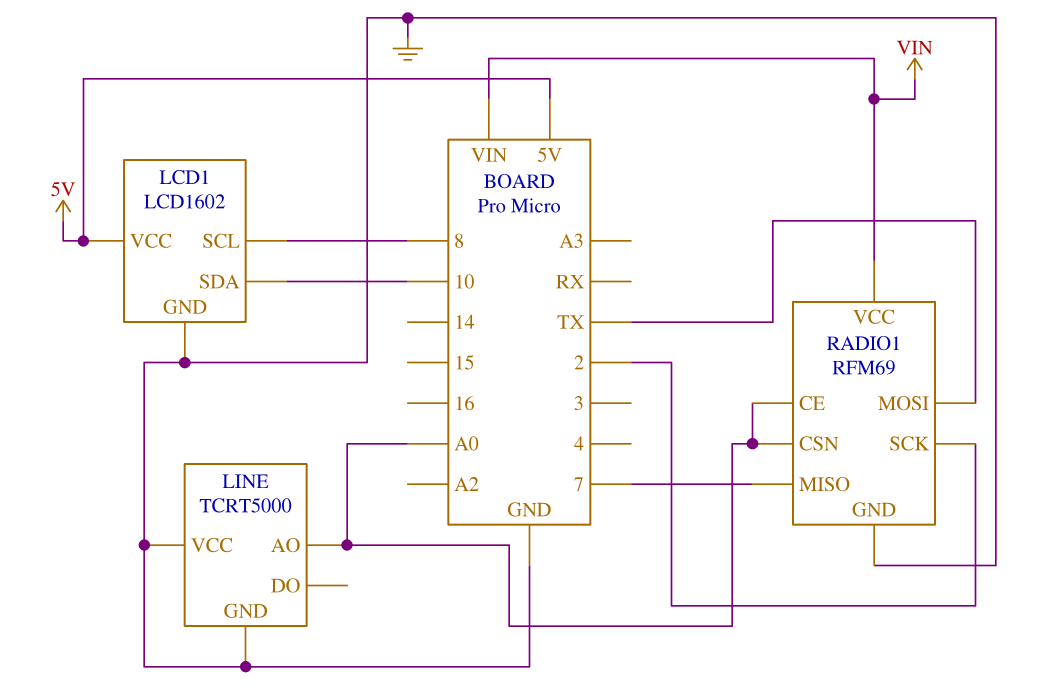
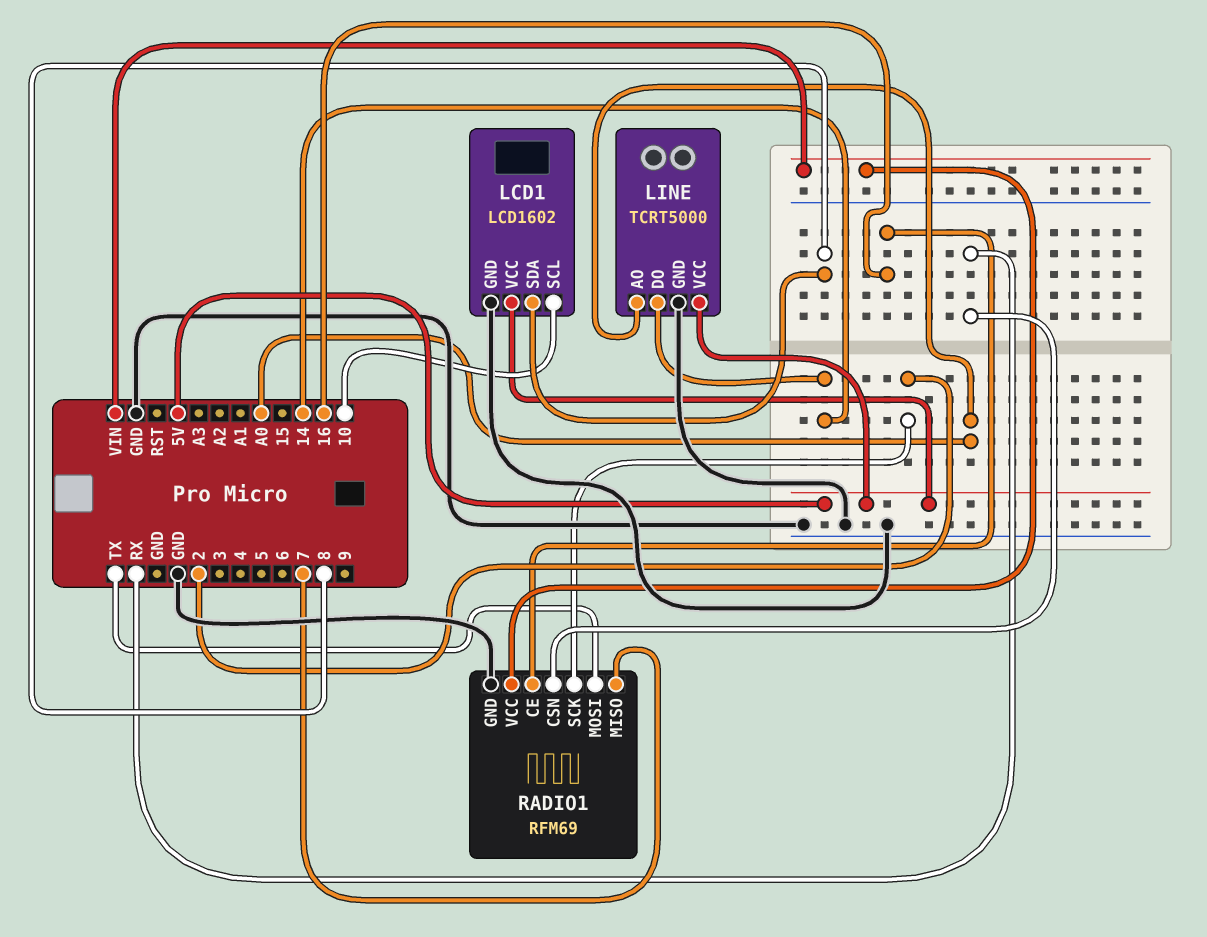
LCD1 pin SCL: 8 -> 10
LCD1 pin SDA: 10 -> 8
LINE pin DO: none -> 14
LINE pin VCC: GND -> 5V
RADIO1 pin CE: A0 -> 16
RADIO1 pin CSN: A0 -> RX

